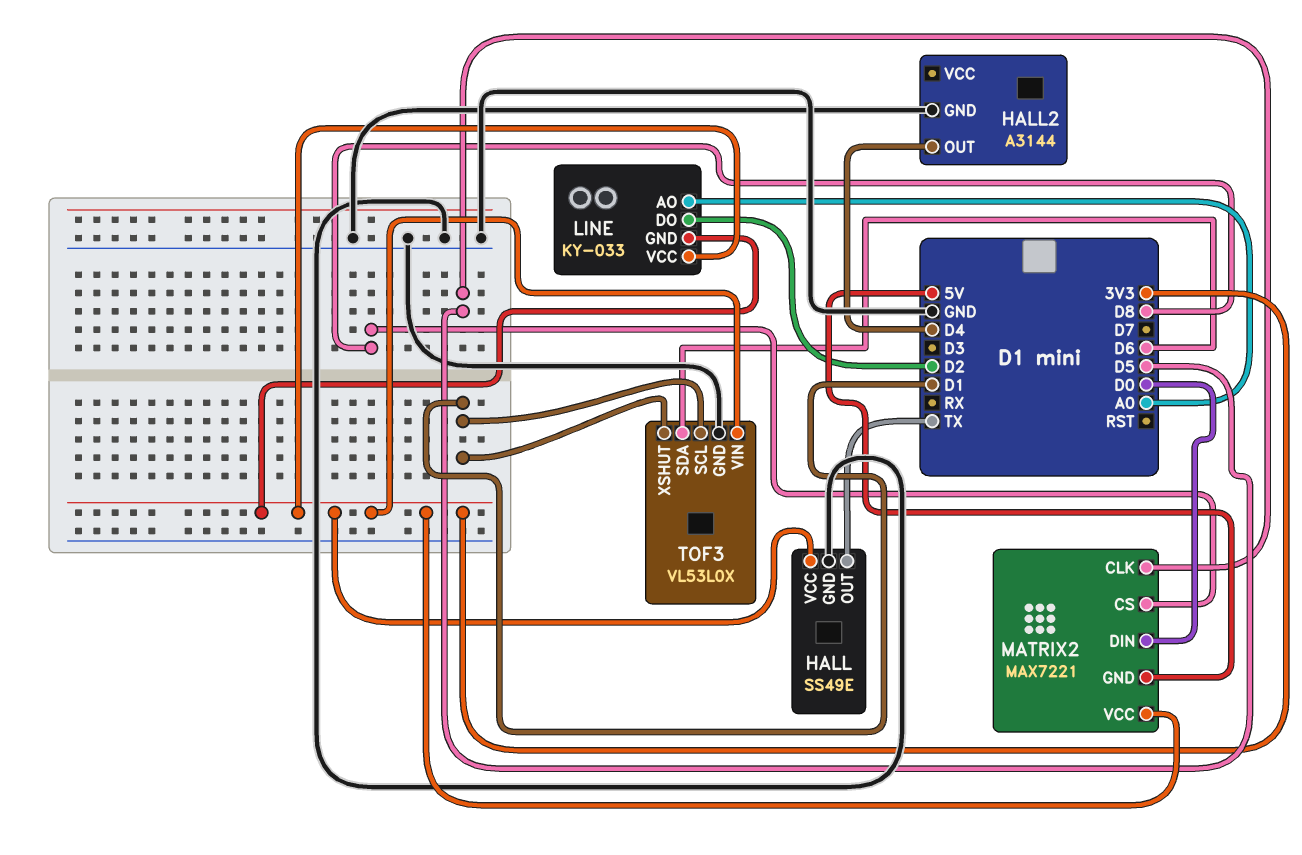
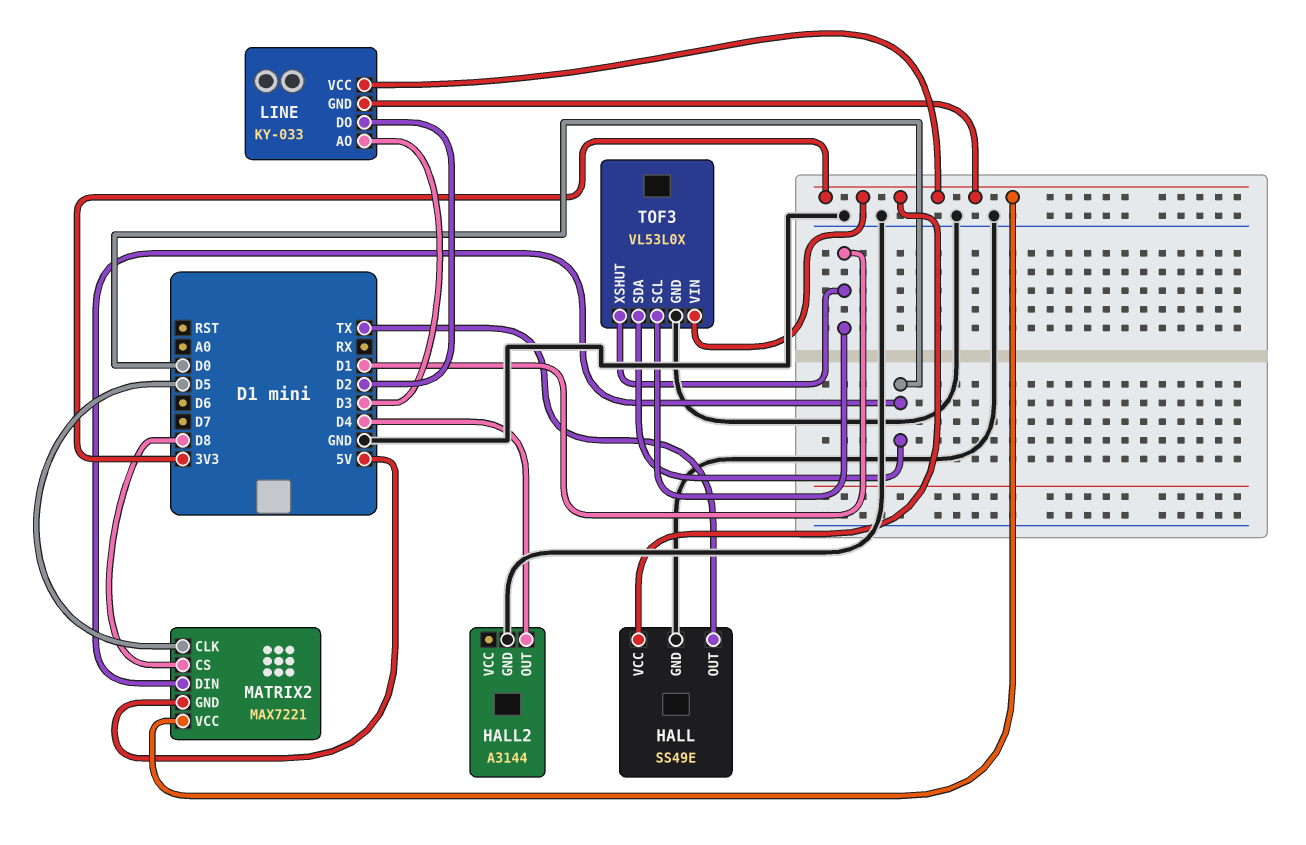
LINE pin AO: A0 -> D3
TOF3 pin SDA: D6 -> D0

